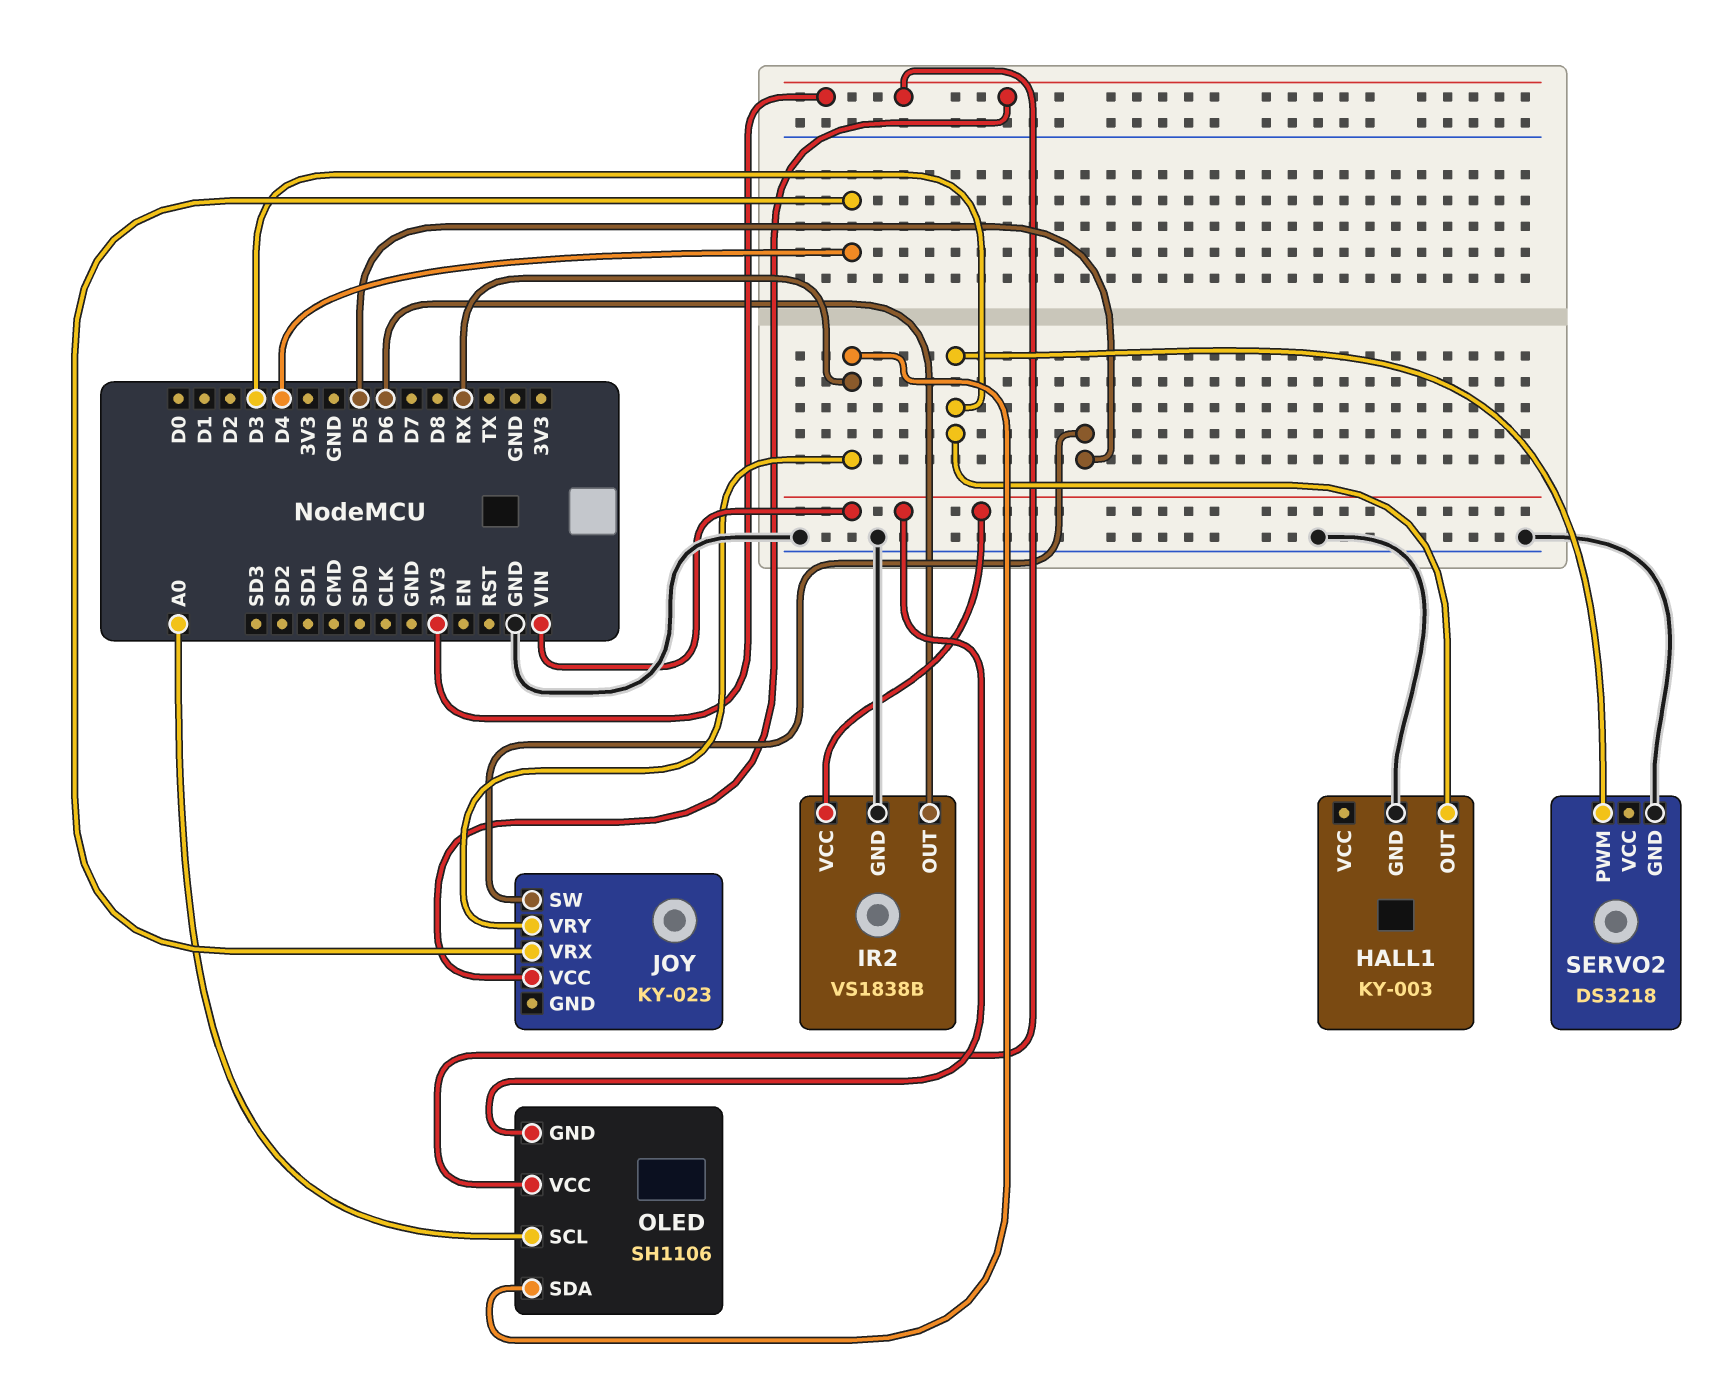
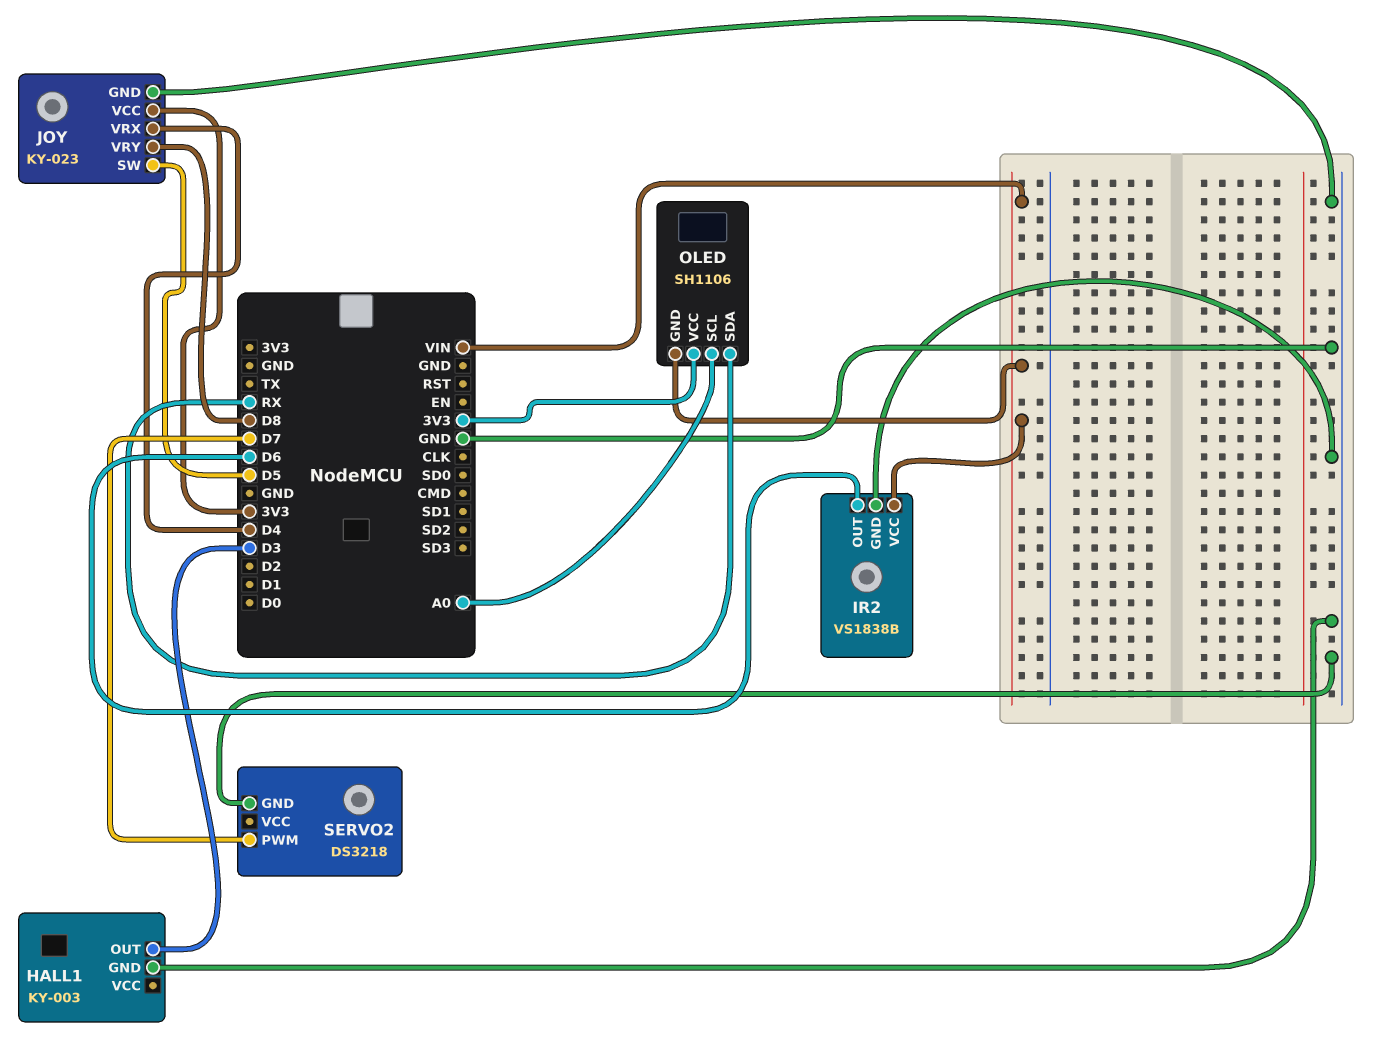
JOY pin GND: none -> GND
JOY pin VRY: RX -> D8
SERVO2 pin PWM: D3 -> D7

